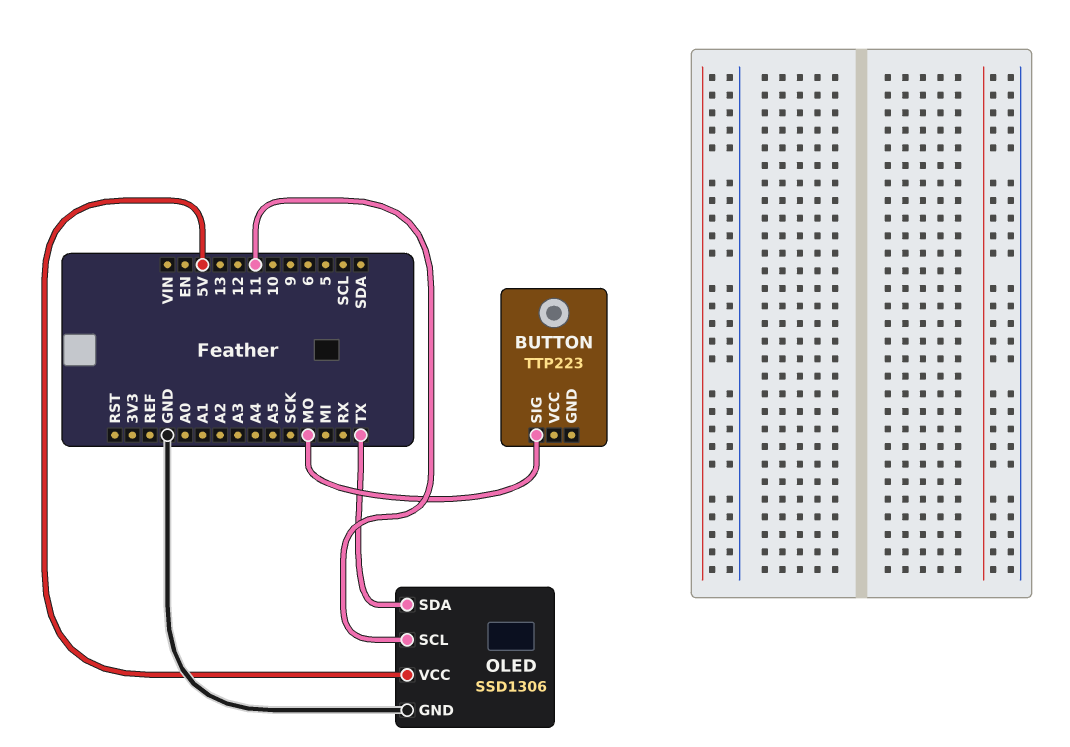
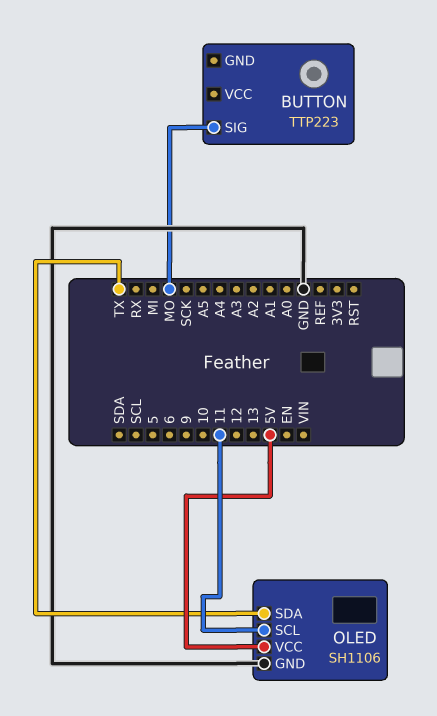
OLED: SSD1306 -> SH1106

